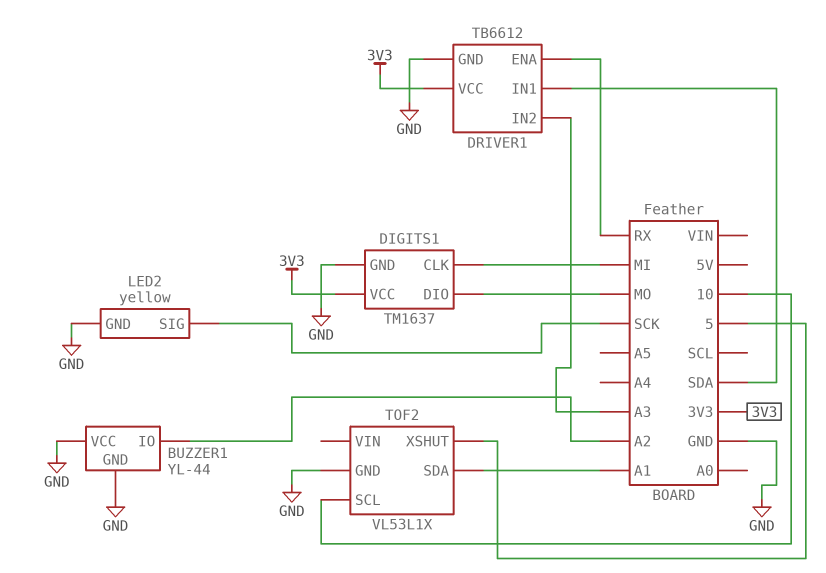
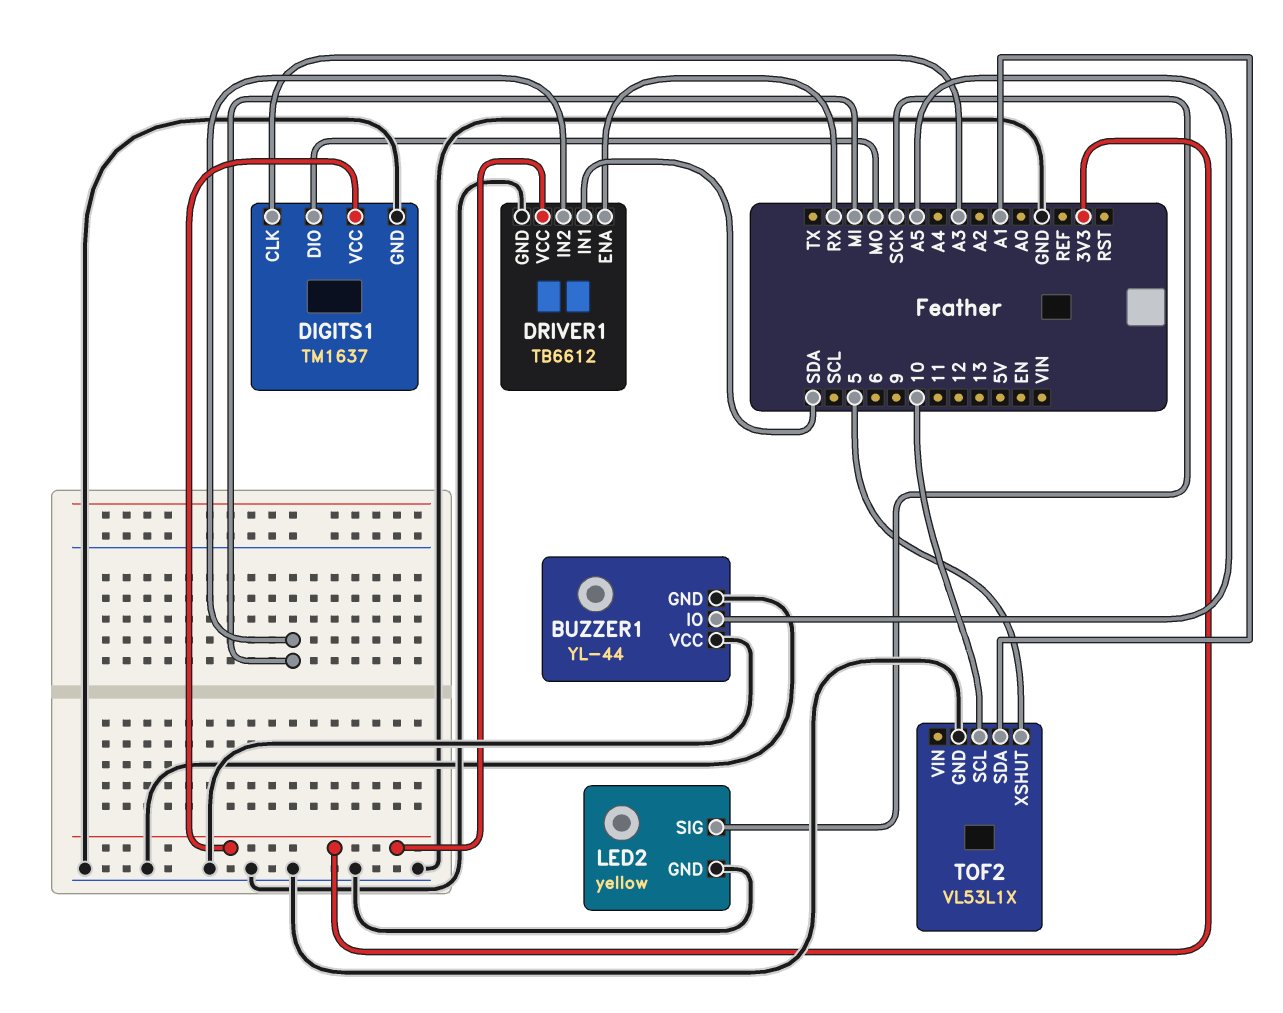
BUZZER1 pin IO: A2 -> A5
DIGITS1 pin CLK: MI -> A3
DRIVER1 pin IN2: A3 -> MI

